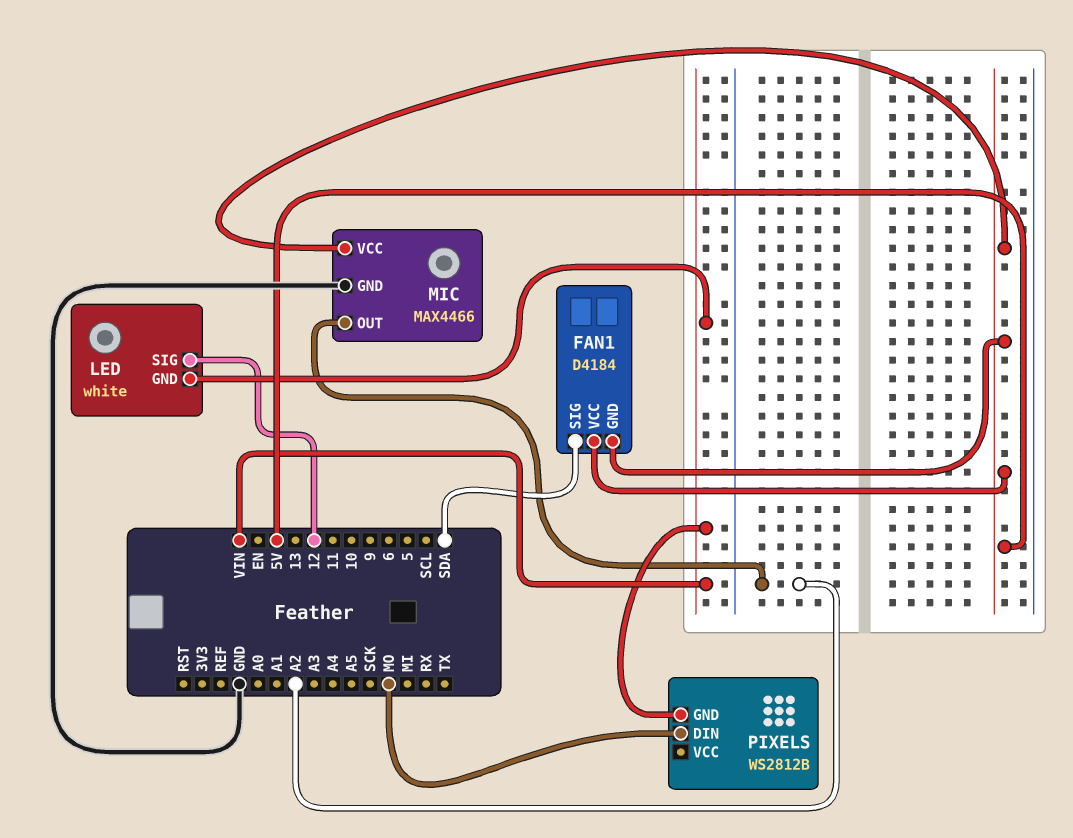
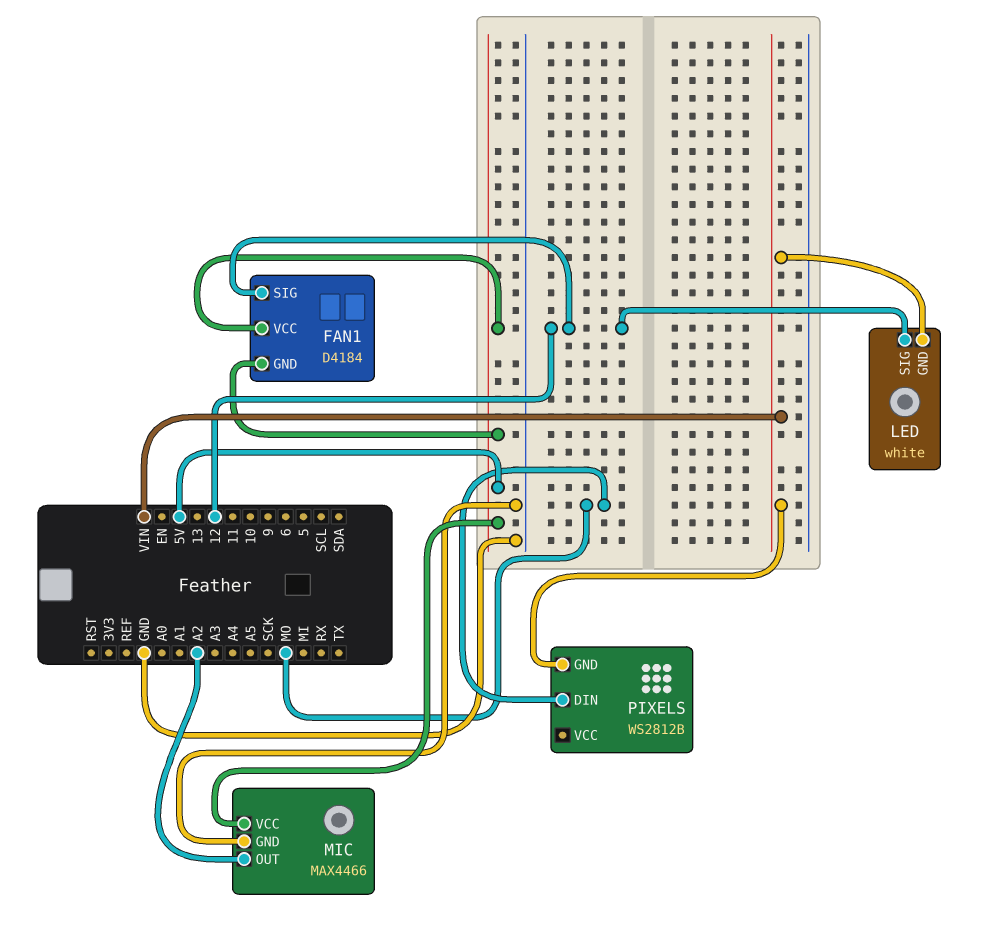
FAN1 pin SIG: SDA -> 12

